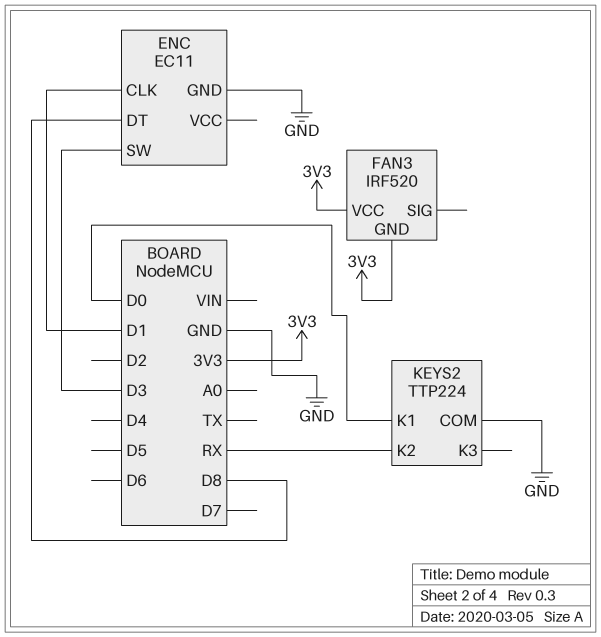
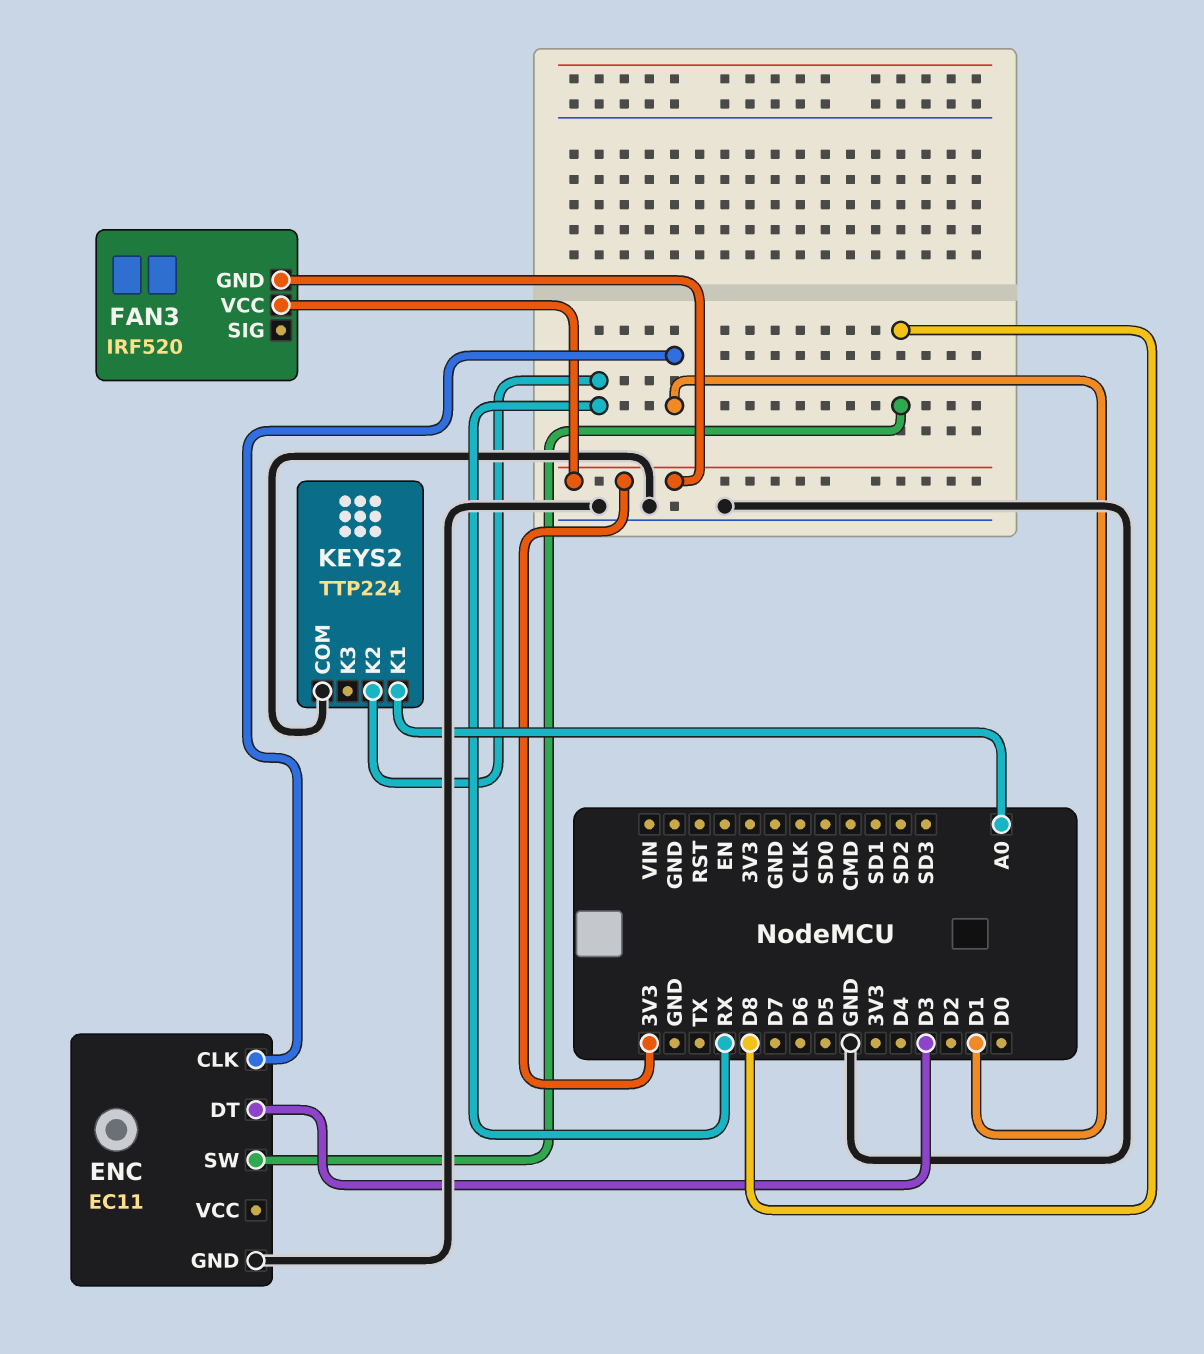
ENC pin DT: D8 -> D3
ENC pin SW: D3 -> D8
KEYS2 pin K1: D0 -> A0

